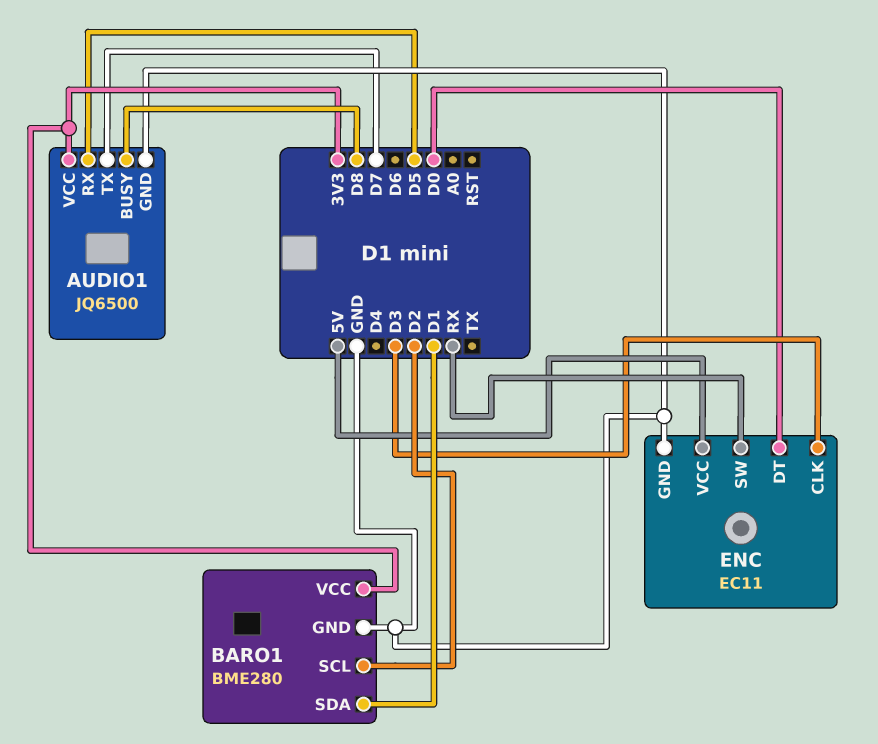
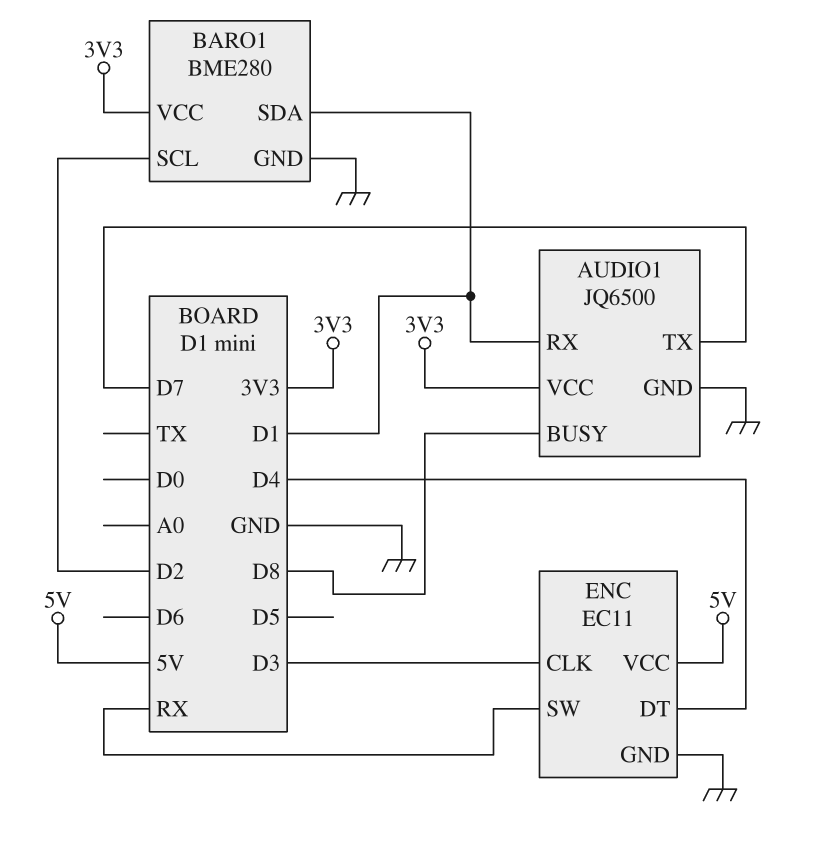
AUDIO1 pin RX: D5 -> D1
ENC pin DT: D0 -> D4

